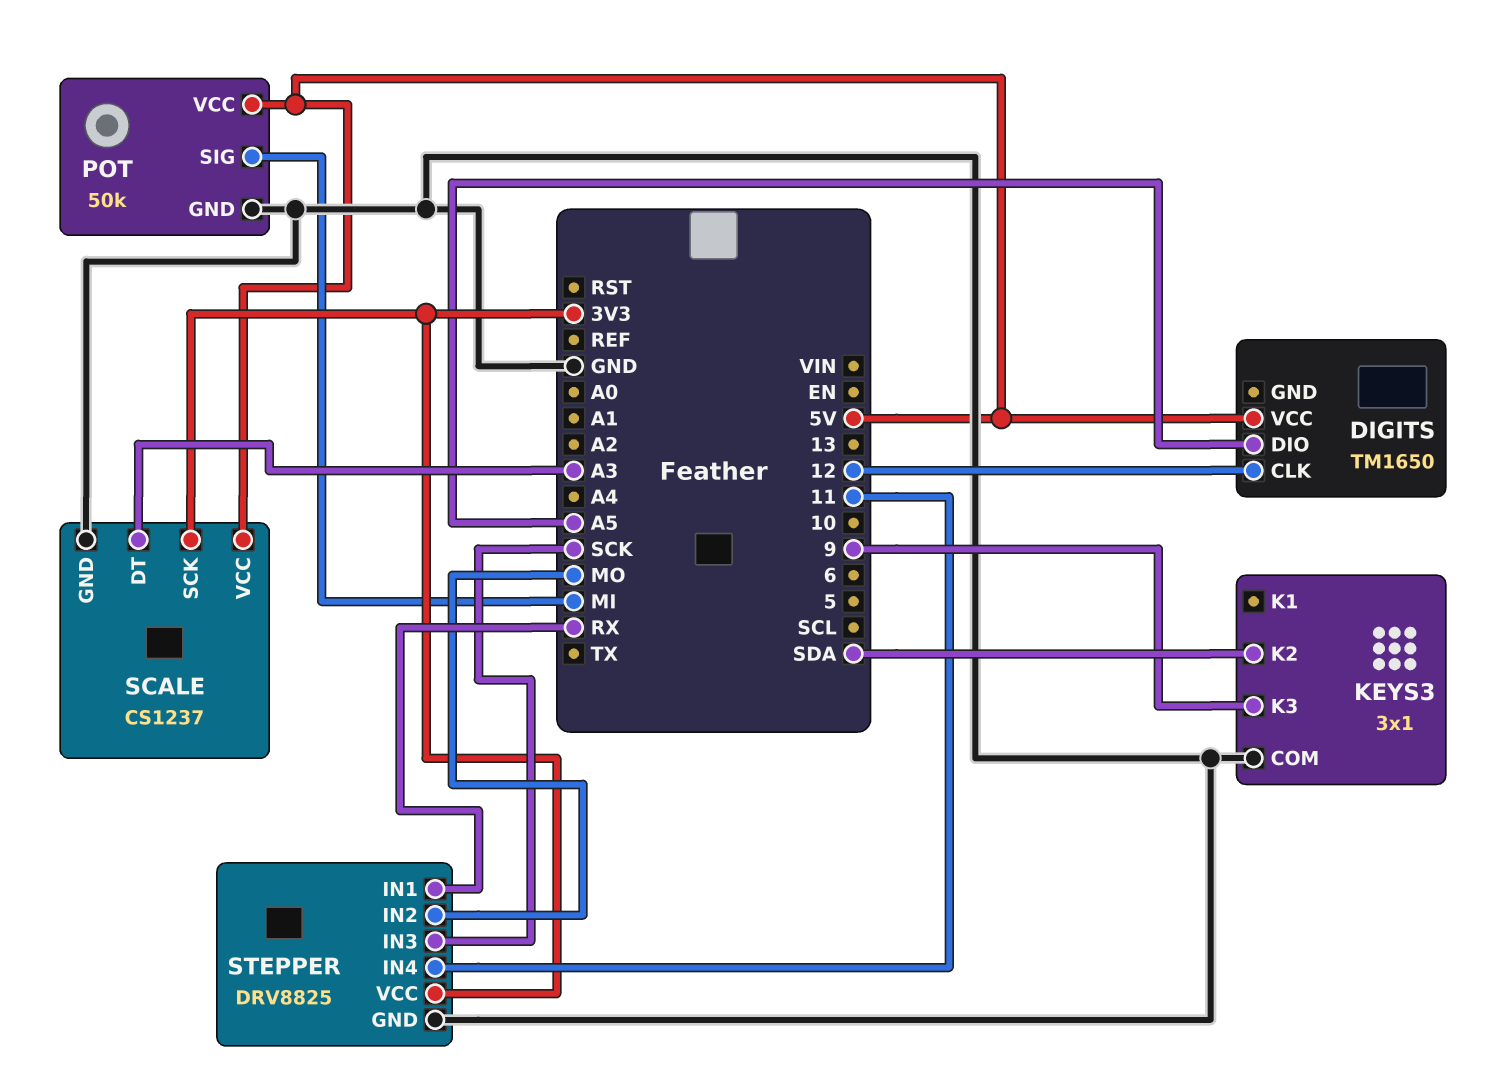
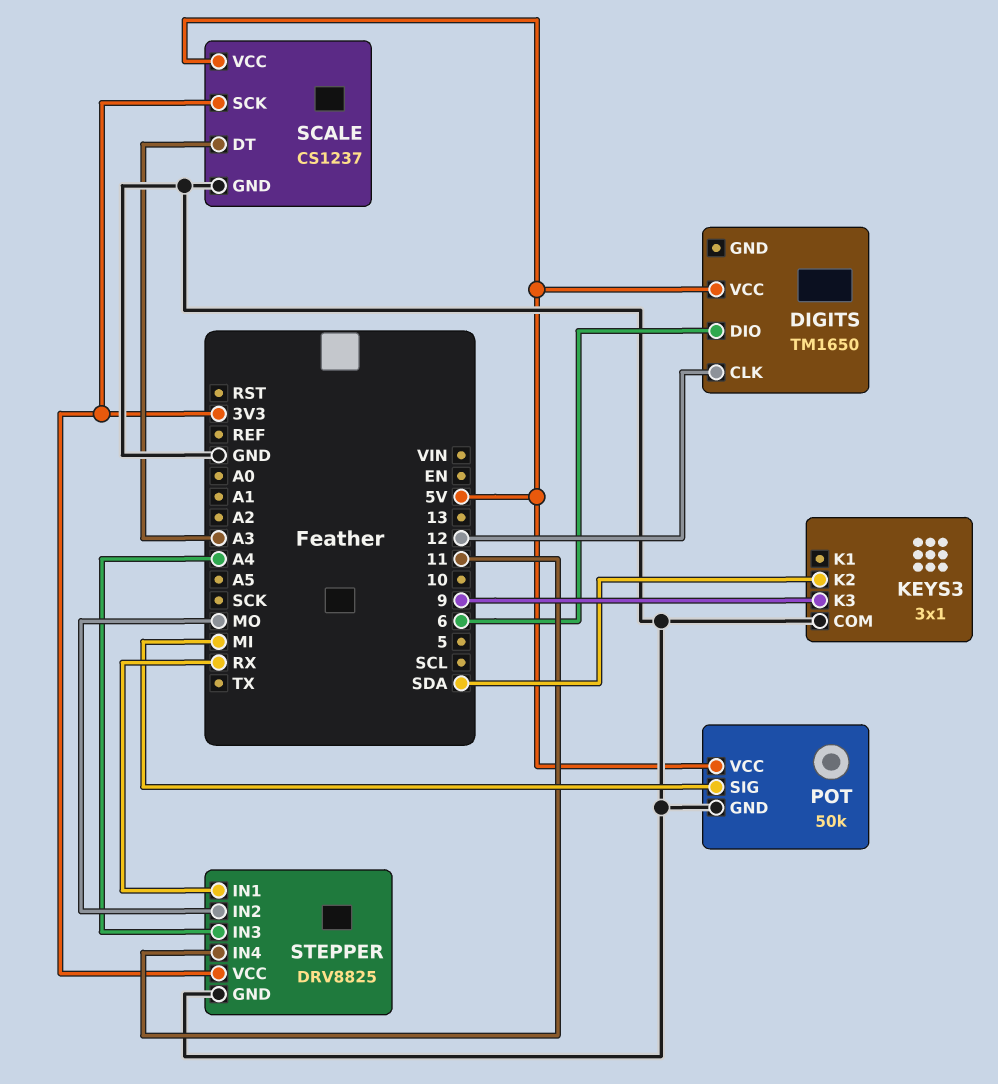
DIGITS pin DIO: A5 -> 6
STEPPER pin IN3: SCK -> A4

